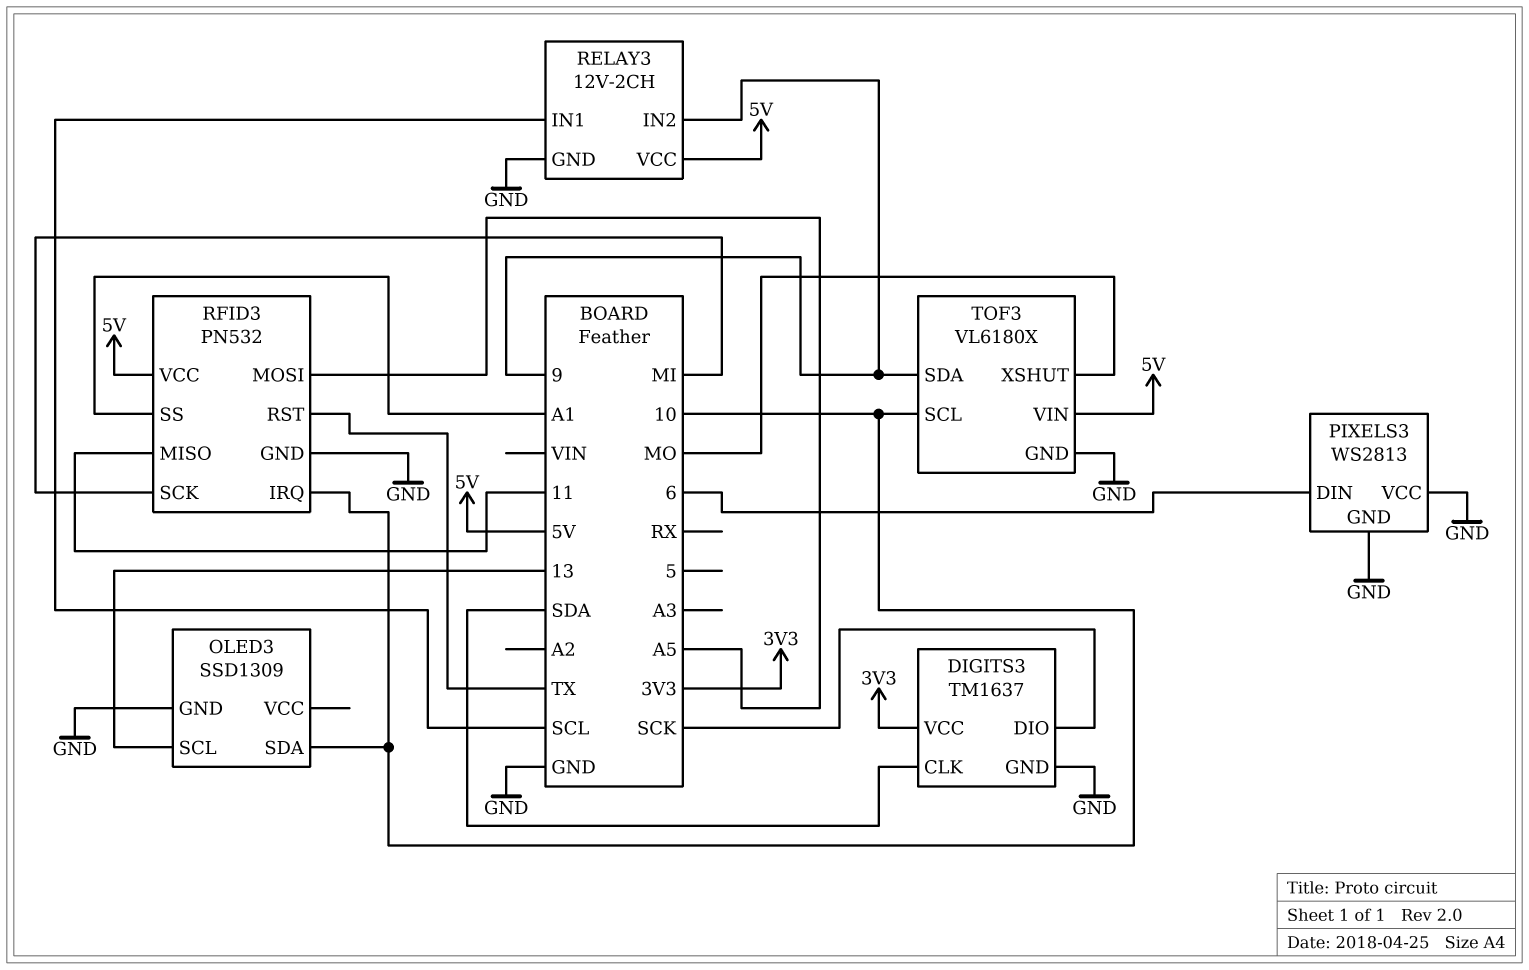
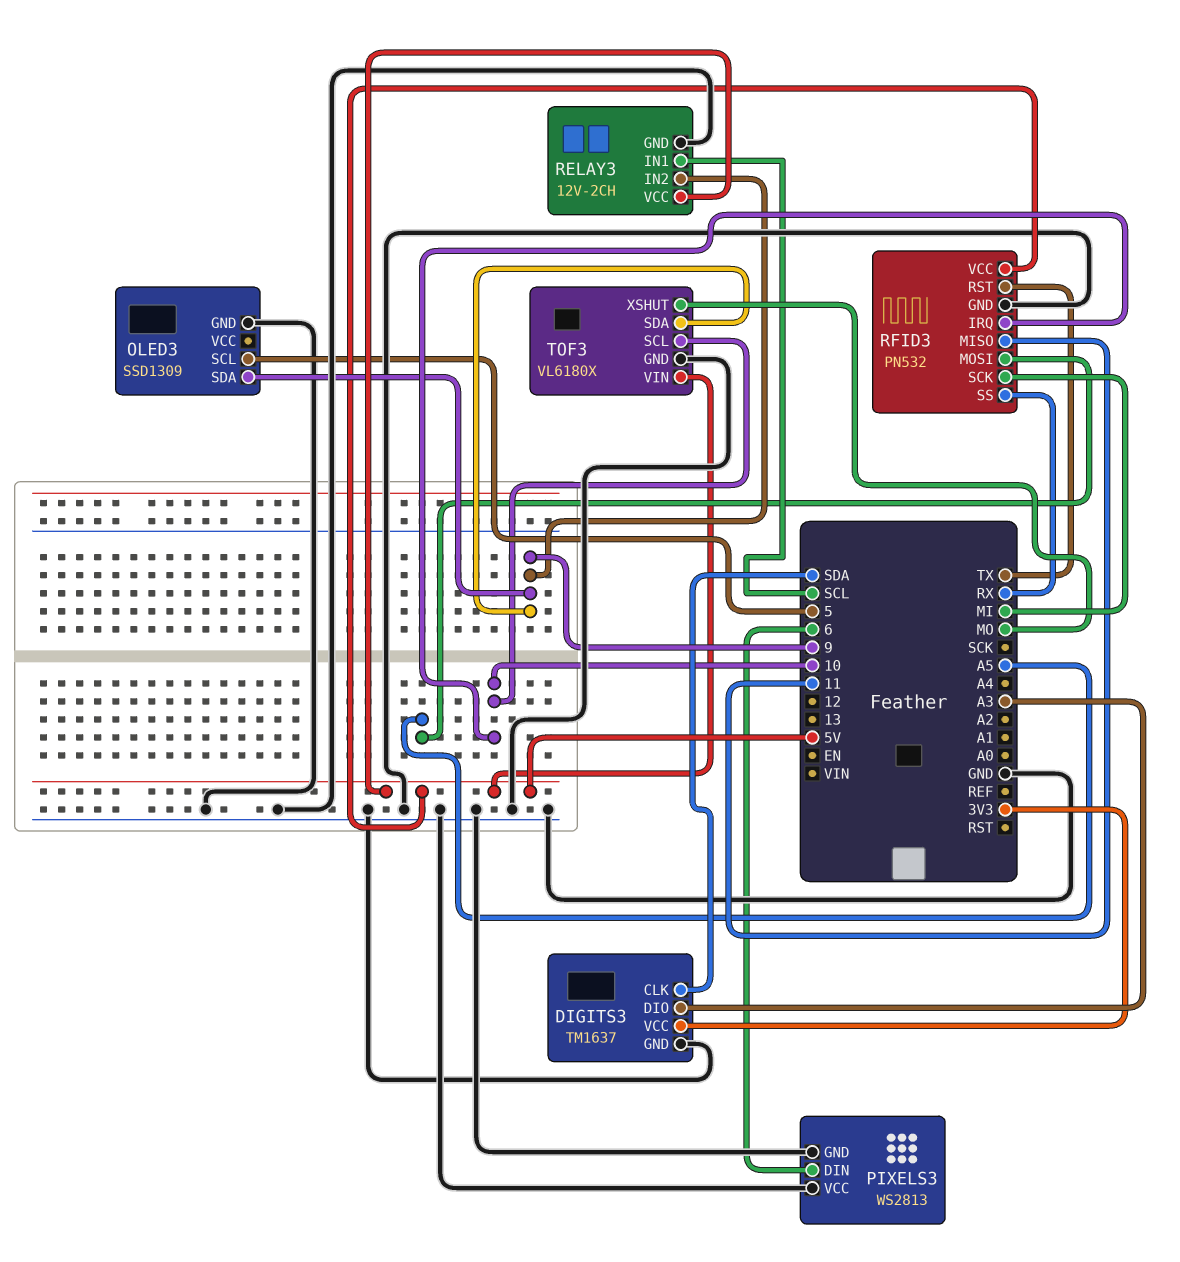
DIGITS3 pin DIO: SCK -> A3
OLED3 pin SCL: 13 -> 5
OLED3 pin SDA: 10 -> 9
RFID3 pin SS: A1 -> RX

